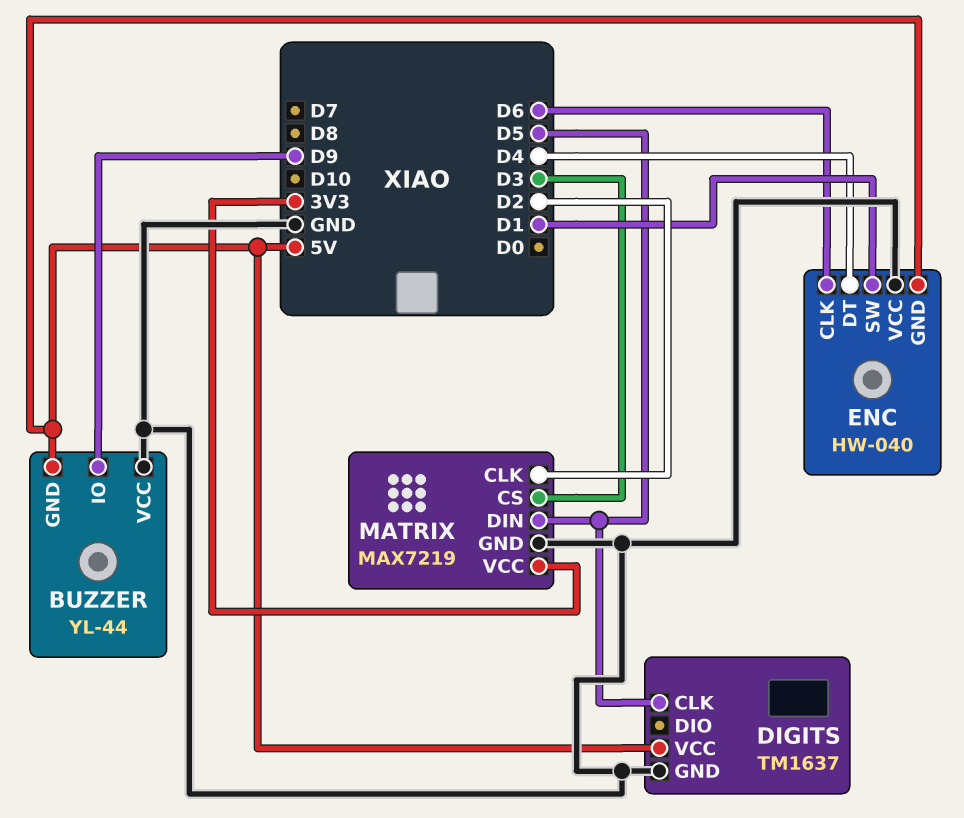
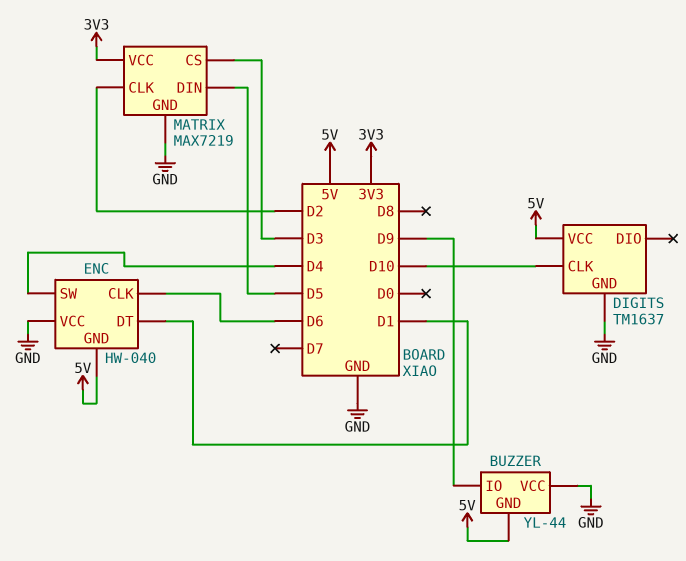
DIGITS pin CLK: D5 -> D10
ENC pin DT: D4 -> D1
ENC pin SW: D1 -> D4

